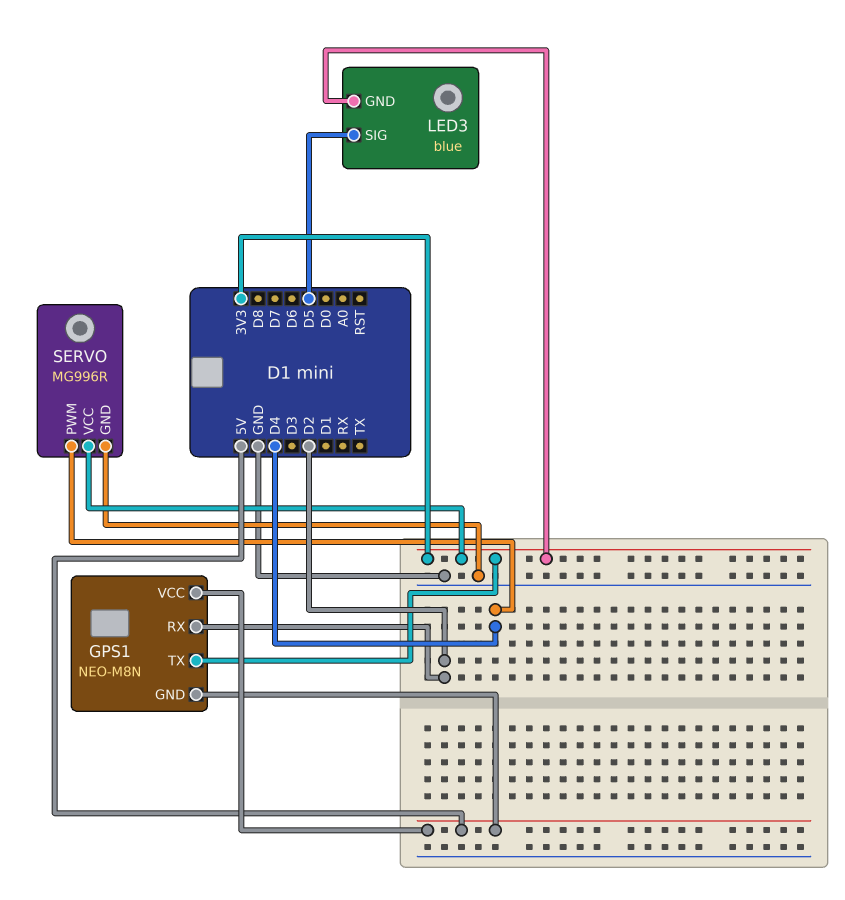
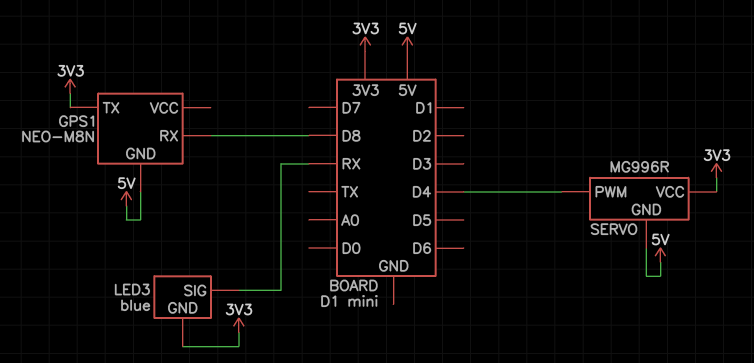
GPS1 pin RX: D2 -> D8
GPS1 pin VCC: 5V -> none
LED3 pin SIG: D5 -> RX
SERVO pin GND: GND -> 5V

